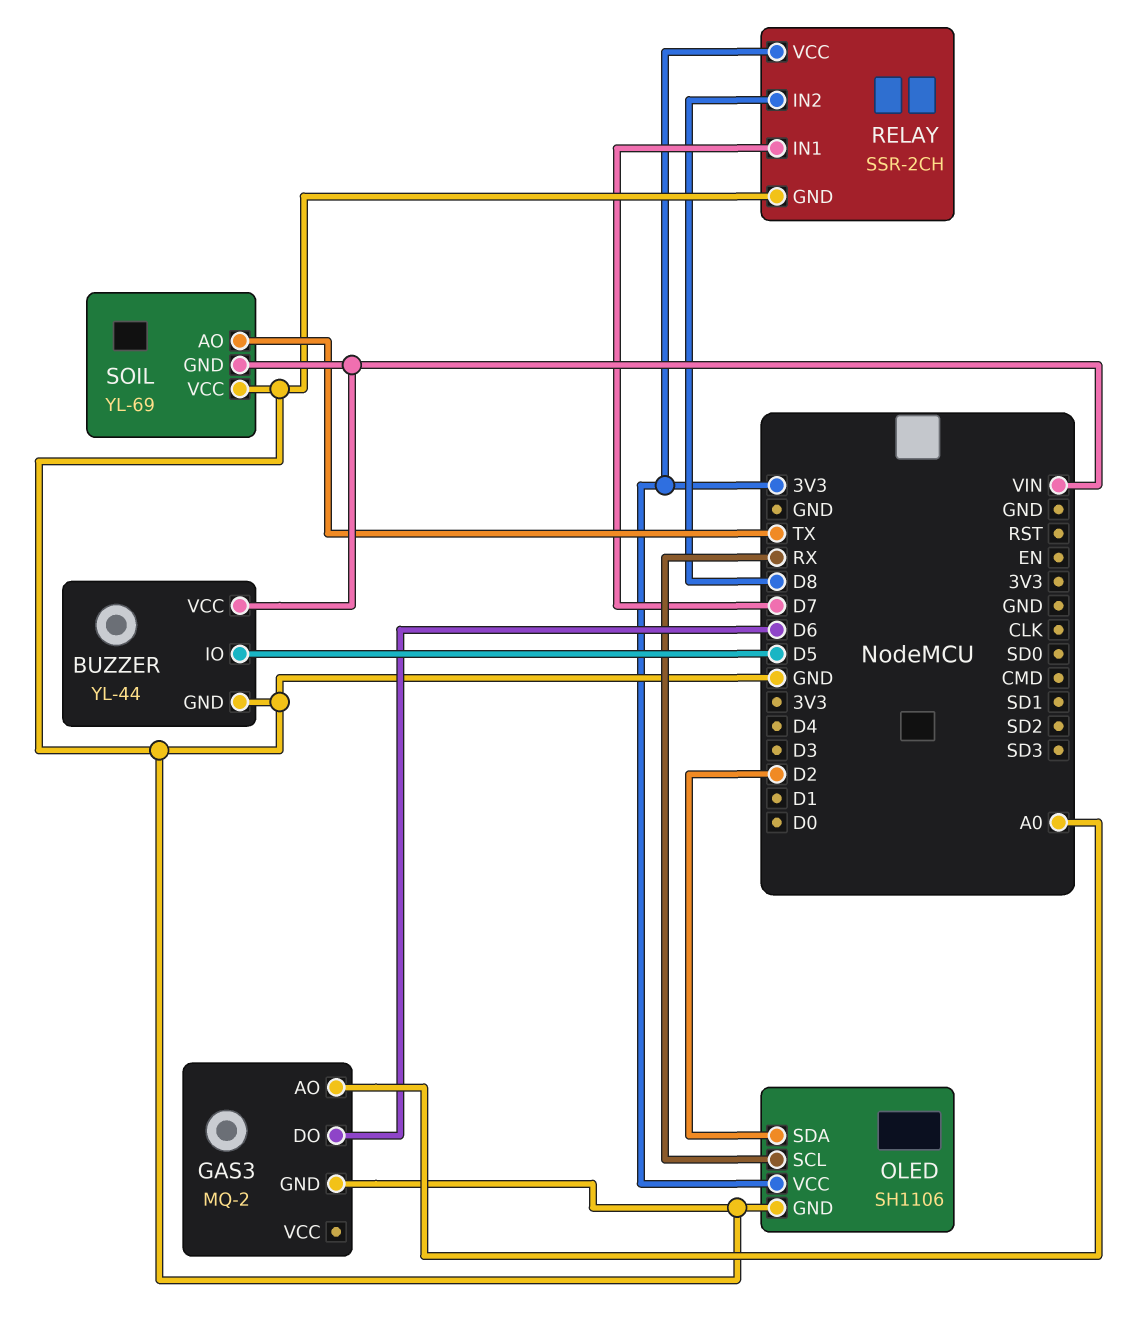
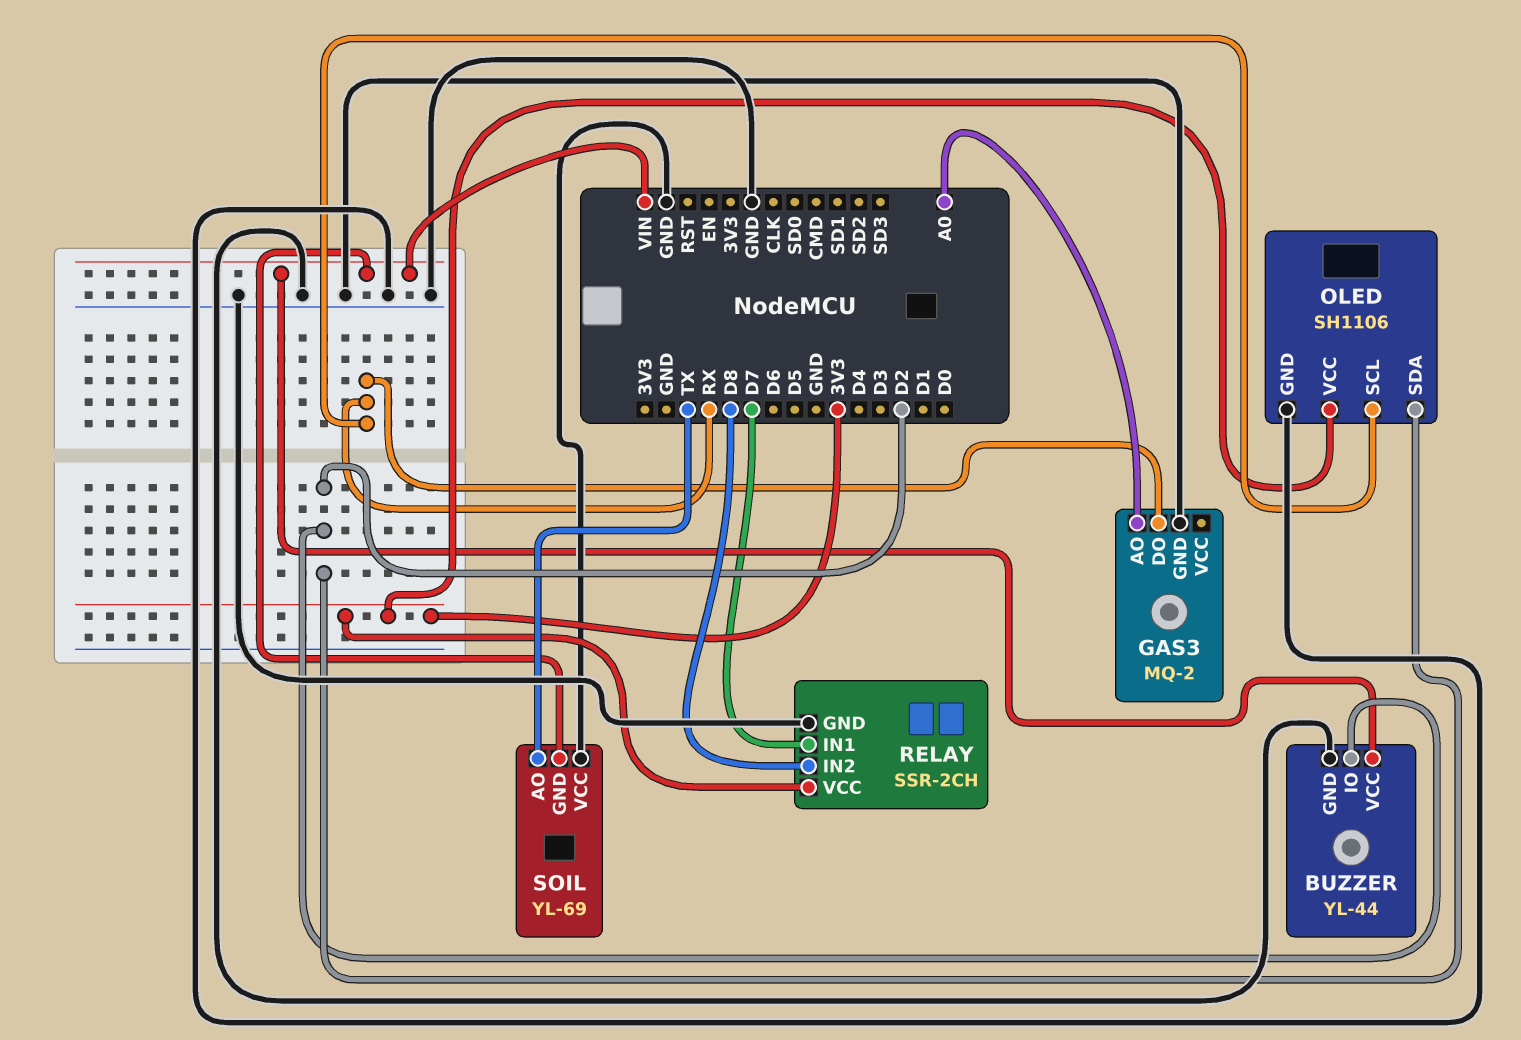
BUZZER pin IO: D5 -> D2
GAS3 pin DO: D6 -> RX

